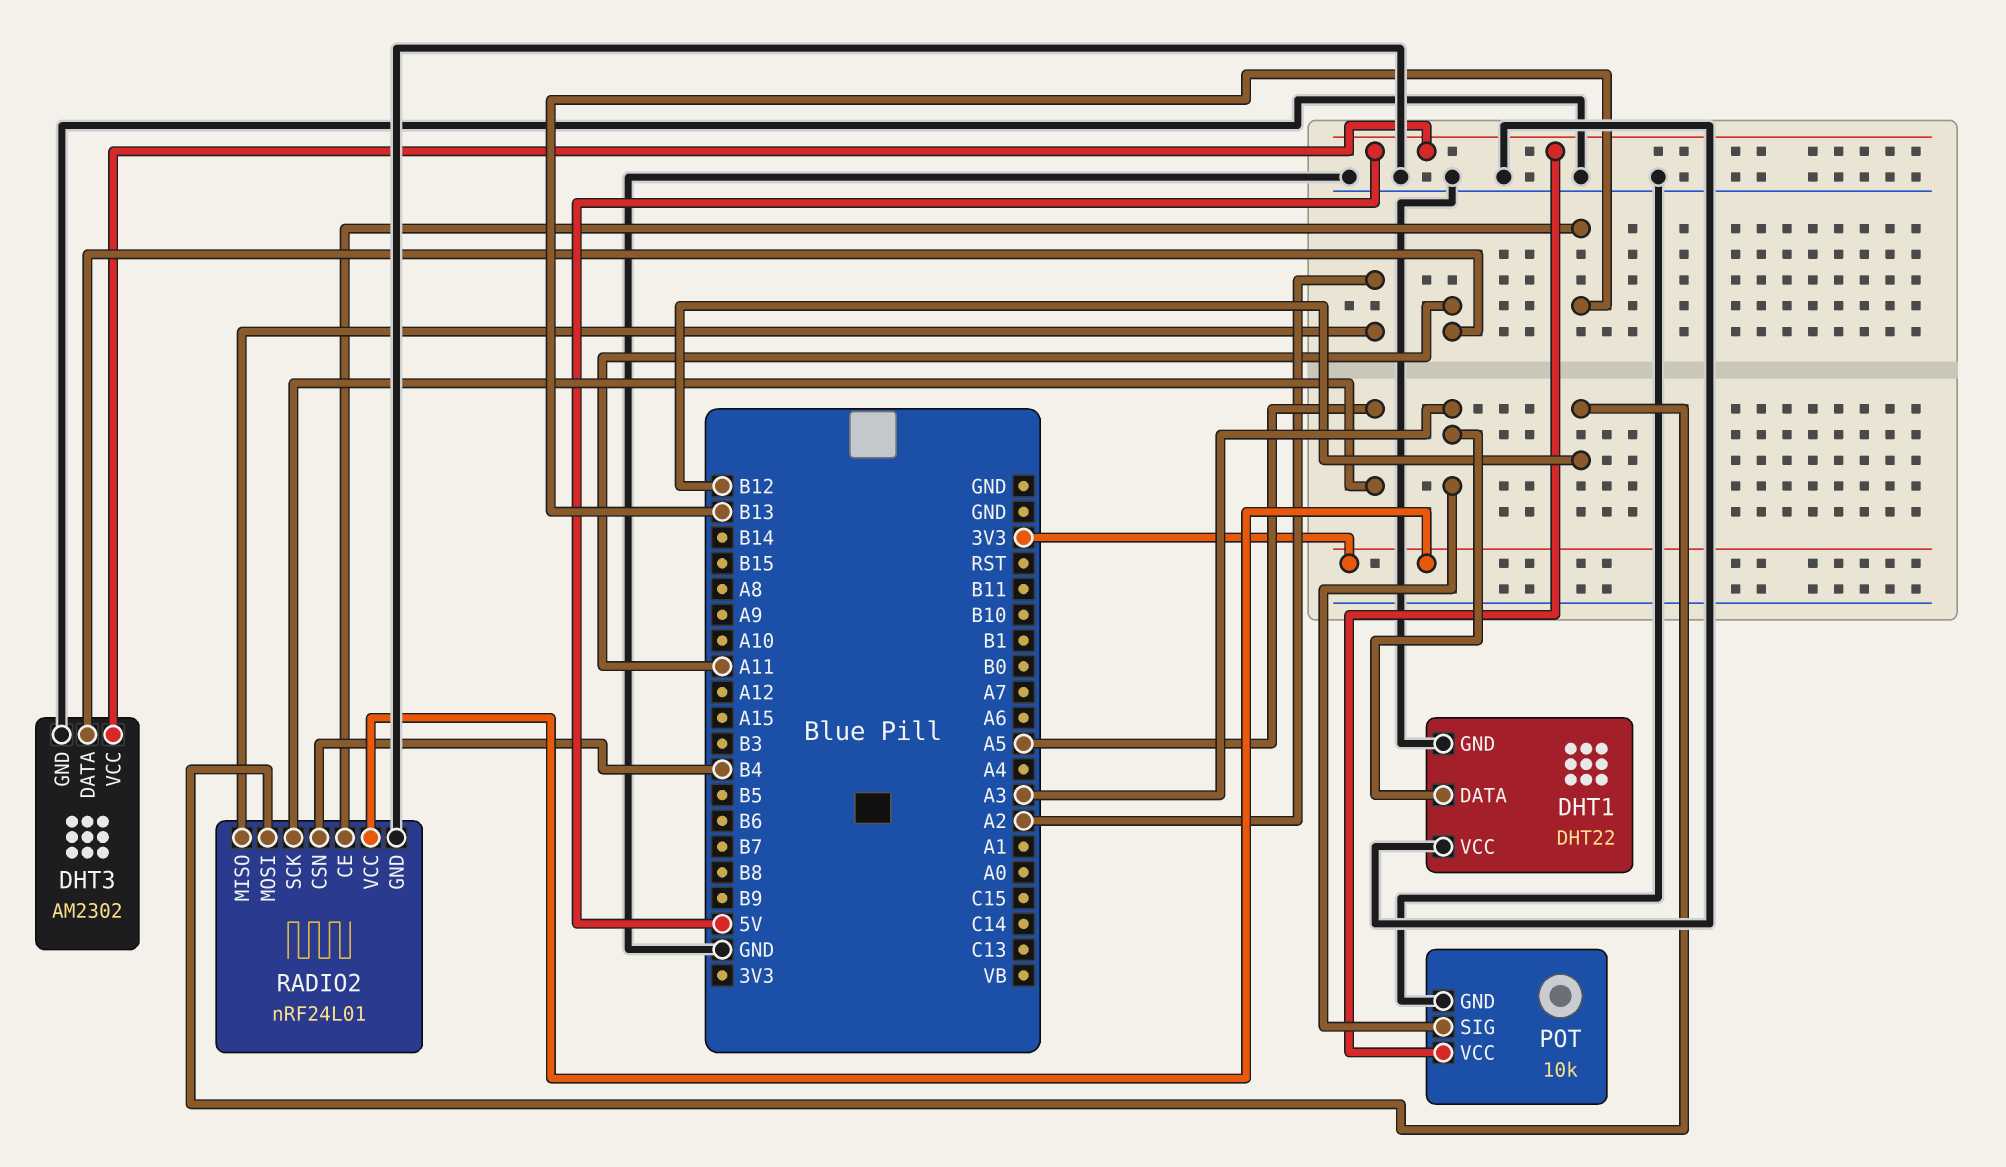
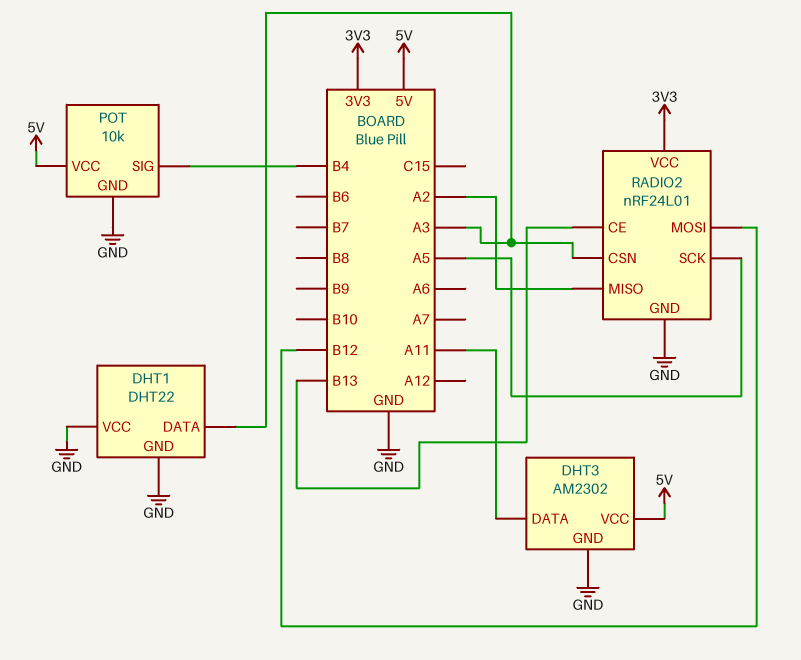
POT pin SIG: A3 -> B4
RADIO2 pin CSN: B4 -> A3

